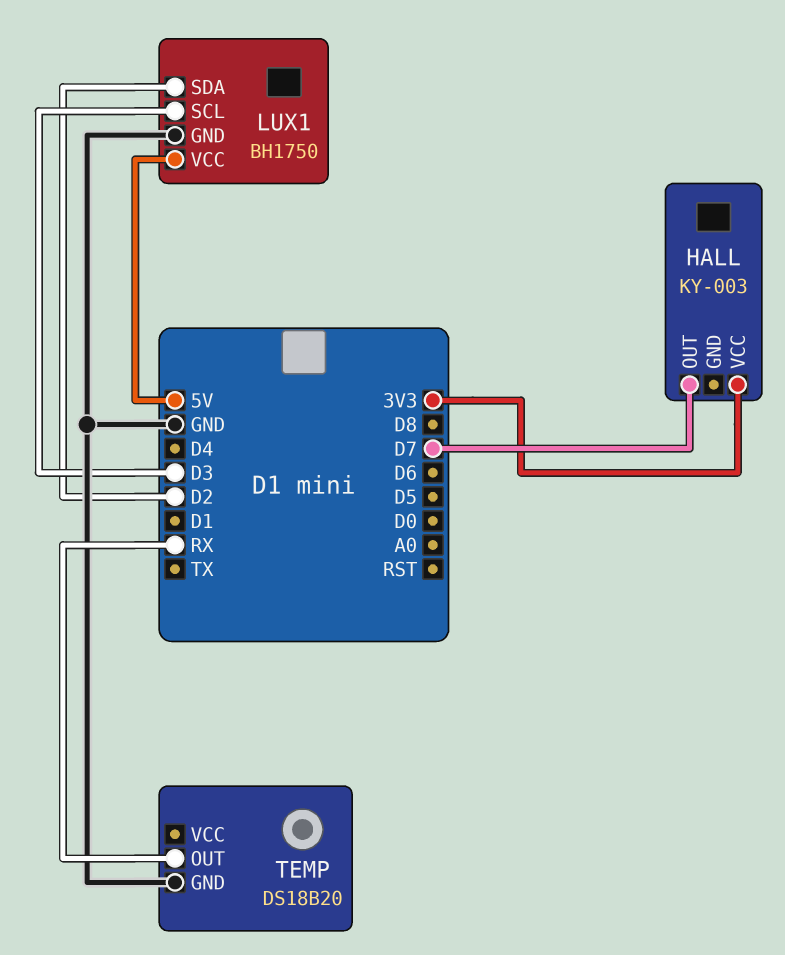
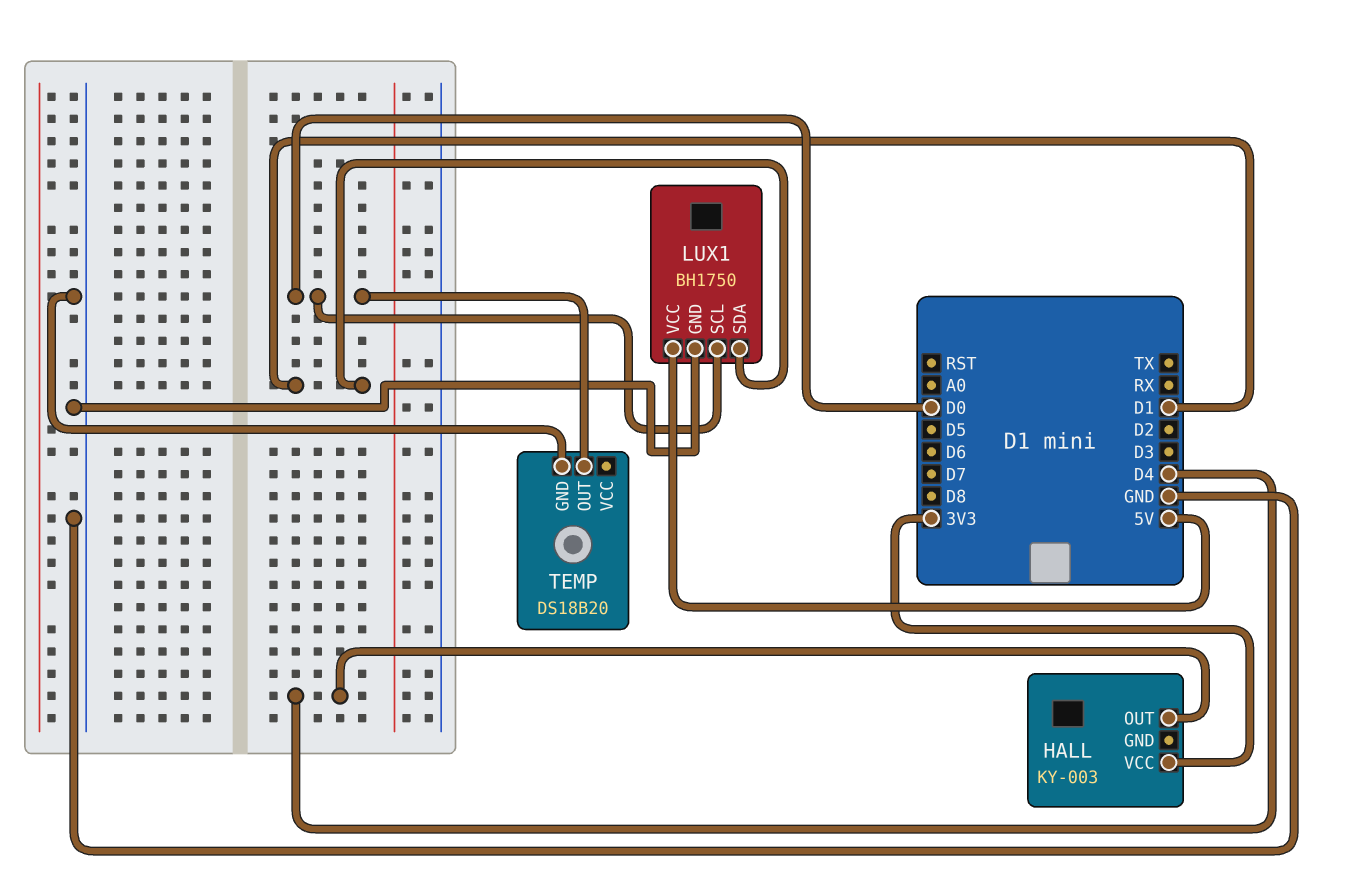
HALL pin OUT: D7 -> D4
LUX1 pin SCL: D3 -> D0
LUX1 pin SDA: D2 -> D1
TEMP pin OUT: RX -> D0

